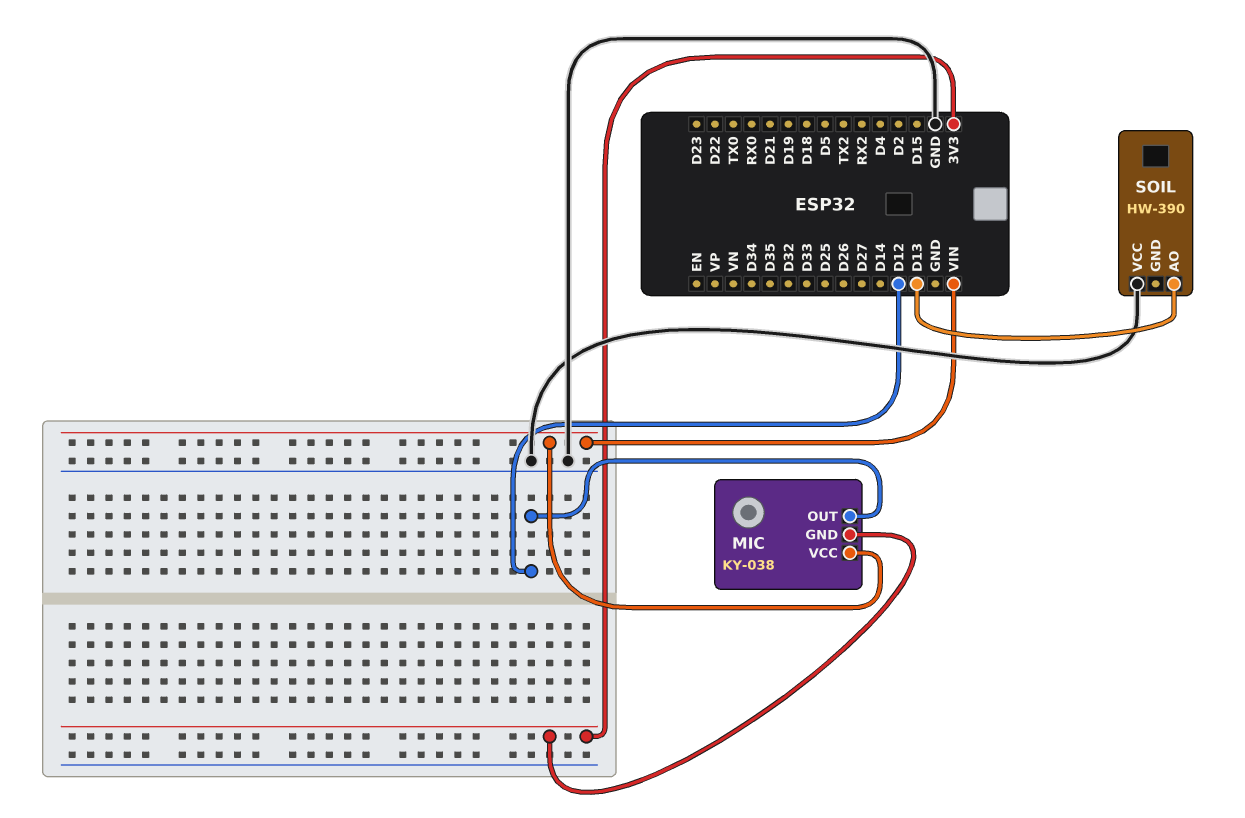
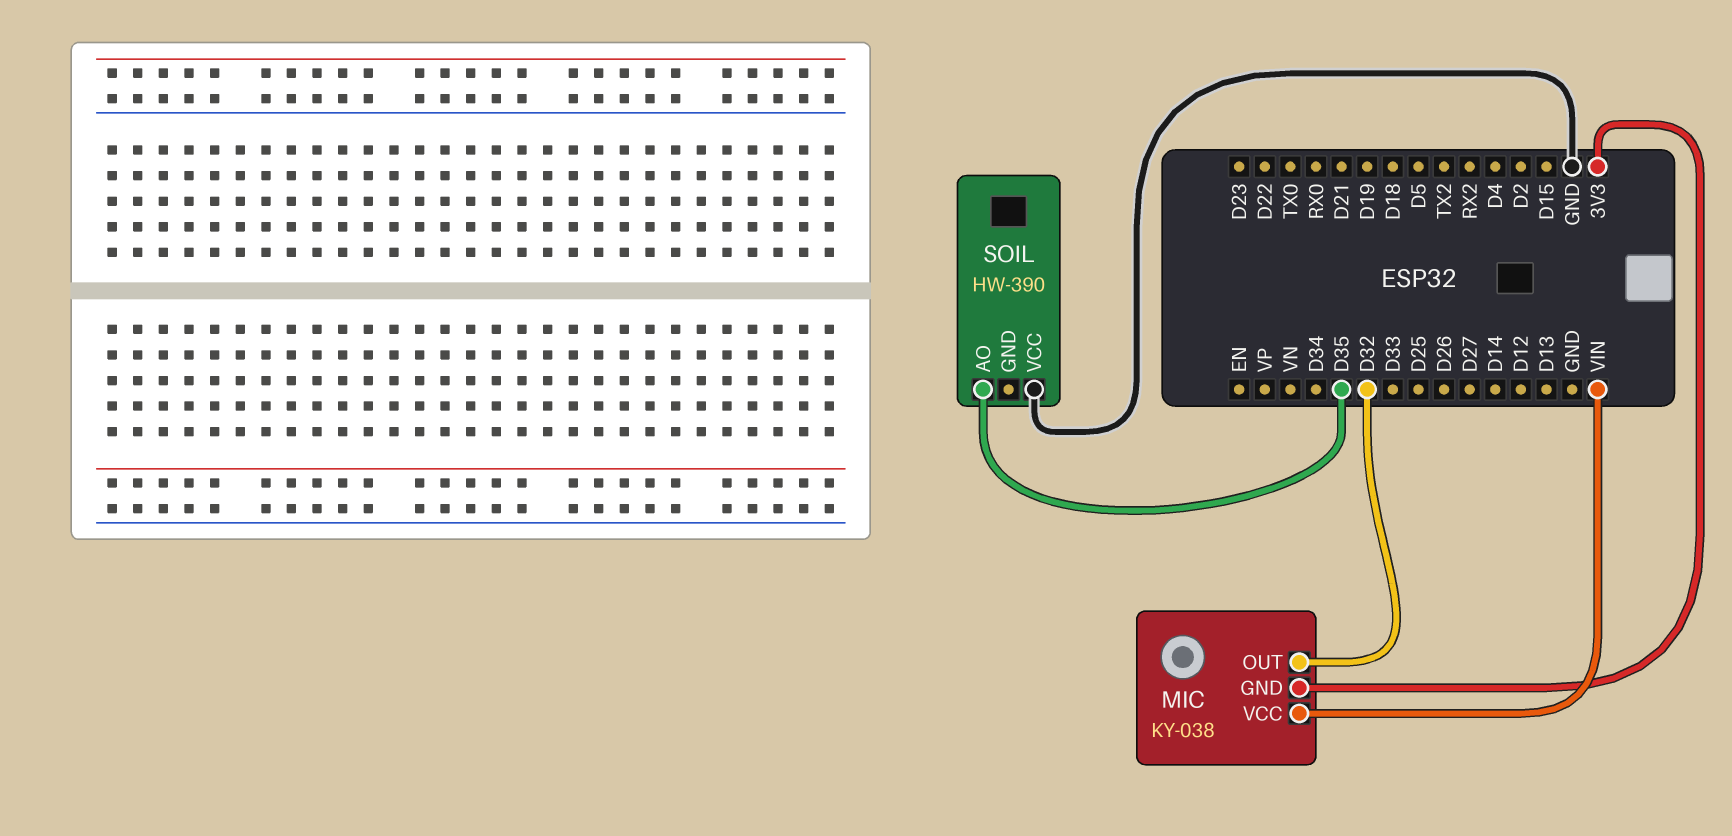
MIC pin OUT: D12 -> D32
SOIL pin AO: D13 -> D35

